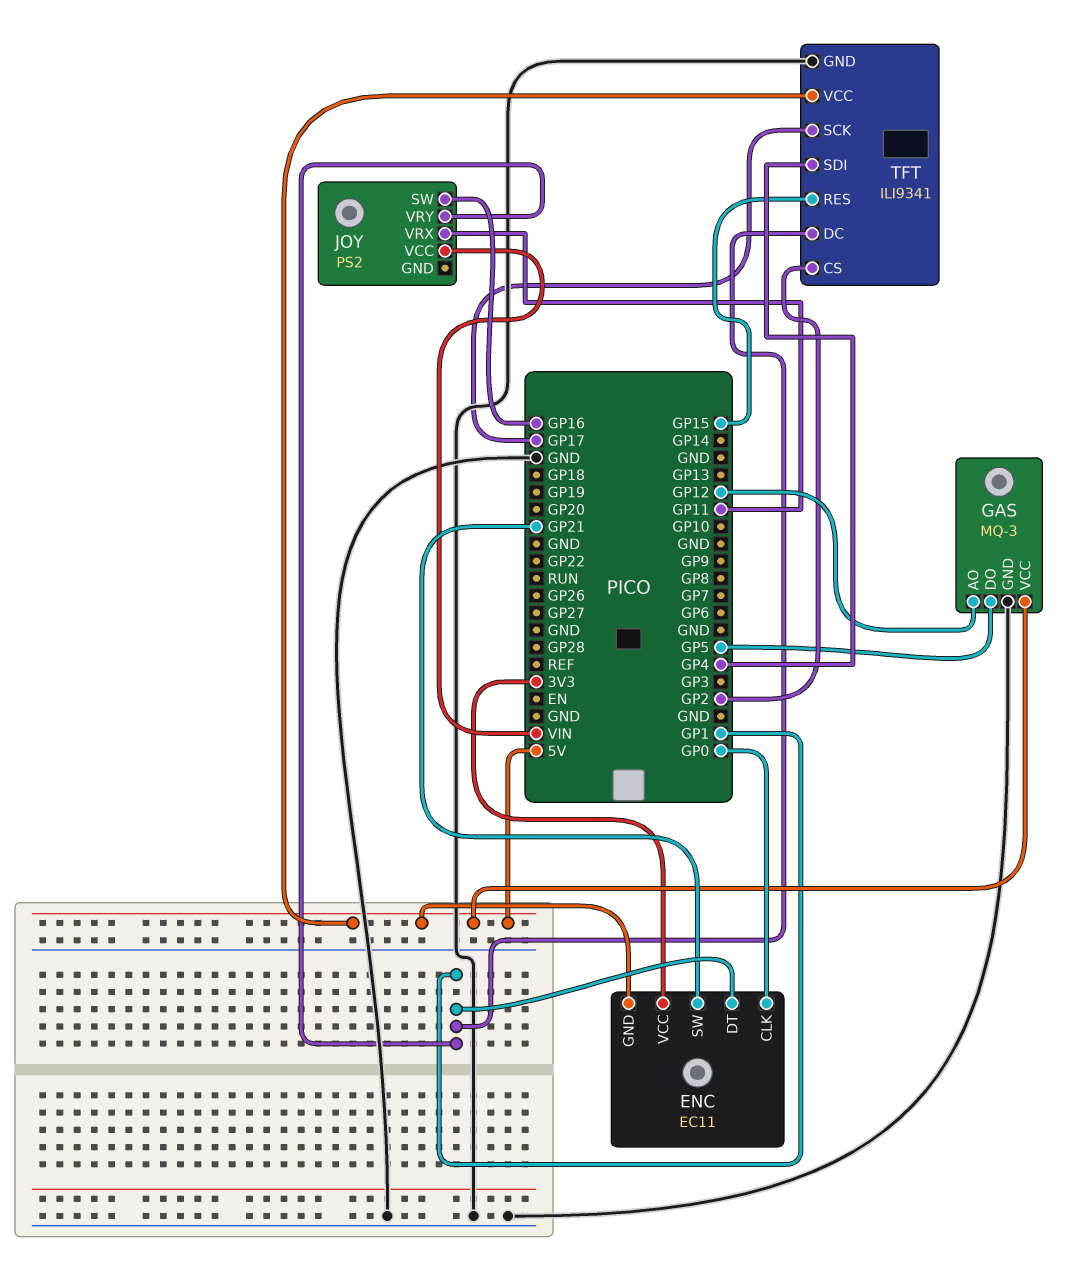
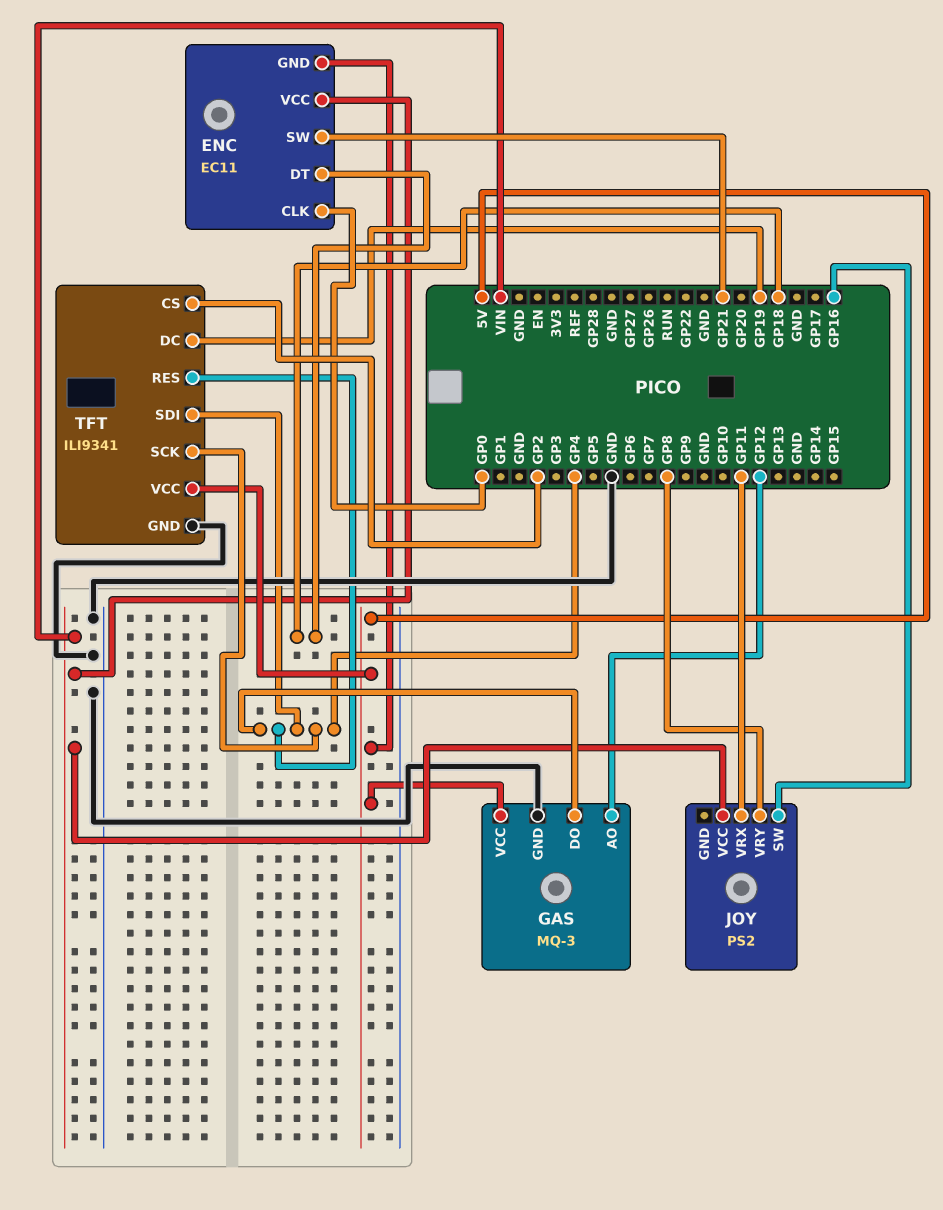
ENC pin DT: GP1 -> GP18
ENC pin VCC: 3V3 -> VIN
GAS pin DO: GP5 -> GP4
JOY pin VRY: GP1 -> GP8
TFT pin DC: GP1 -> GP19
TFT pin RES: GP15 -> GP4
TFT pin SCK: GP17 -> GP4

